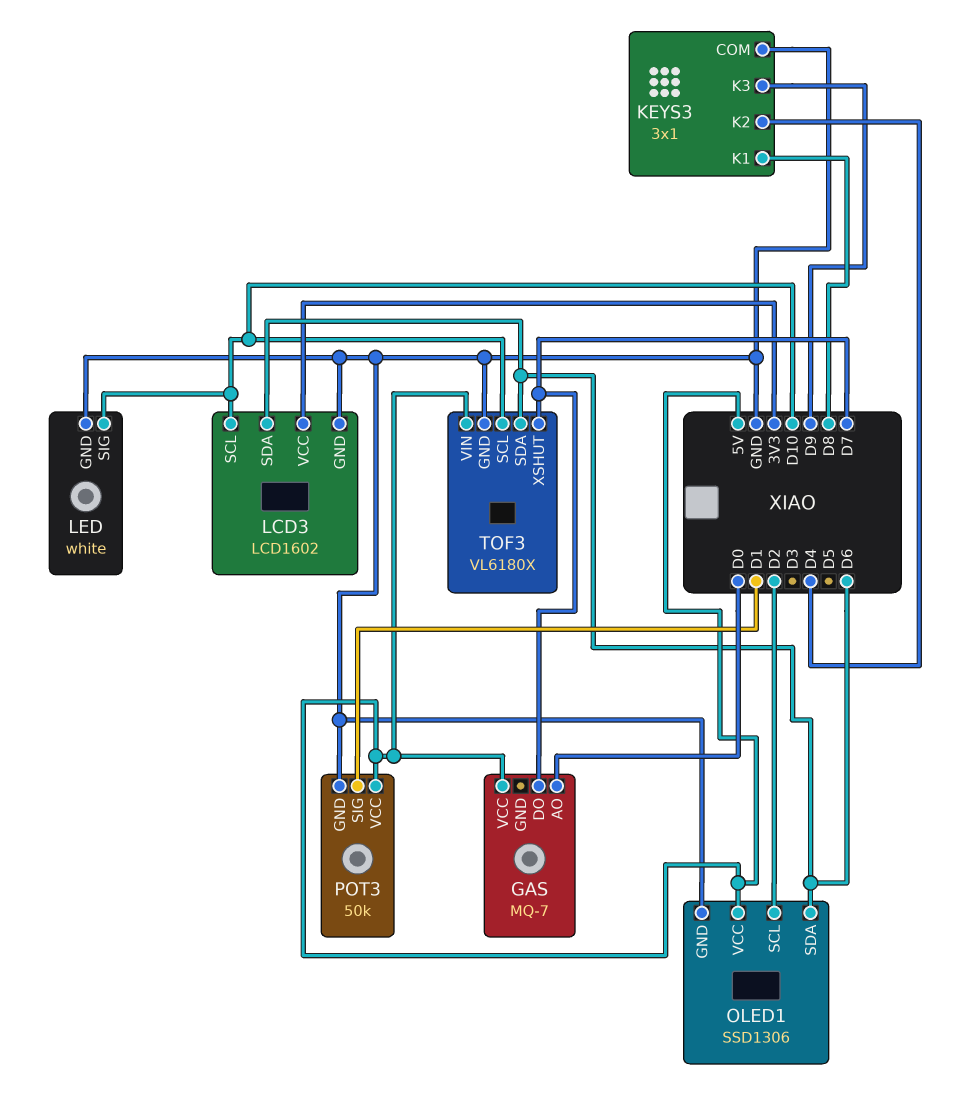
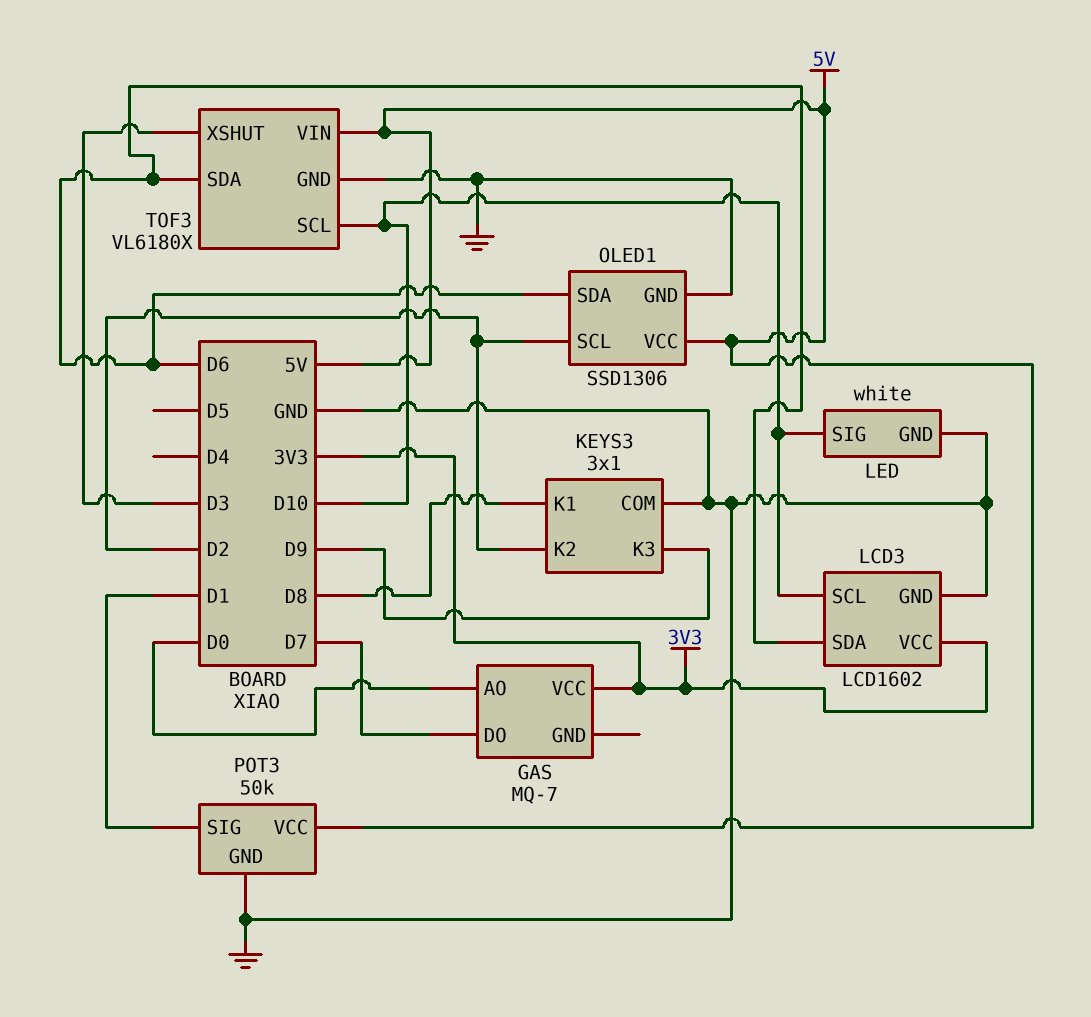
GAS pin VCC: 5V -> 3V3
KEYS3 pin K2: D4 -> D2
TOF3 pin XSHUT: D7 -> D3

